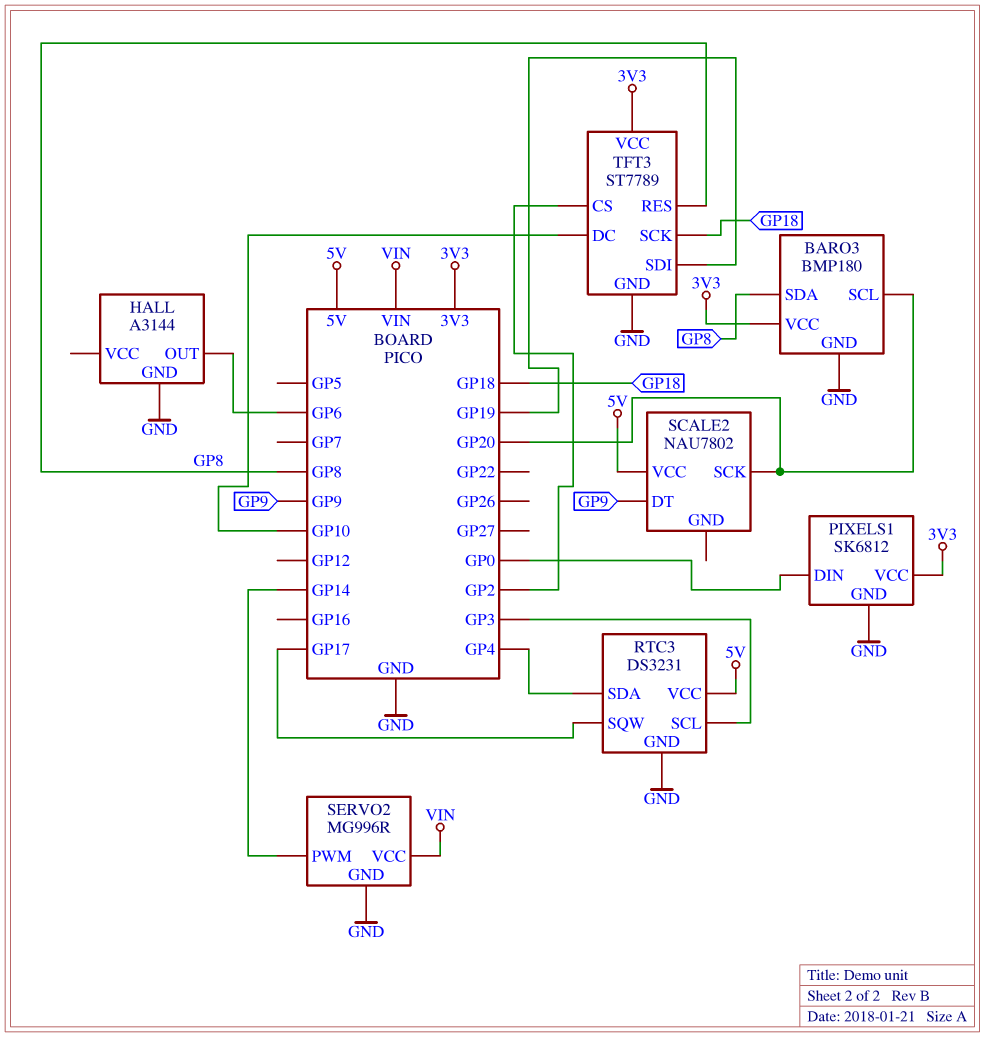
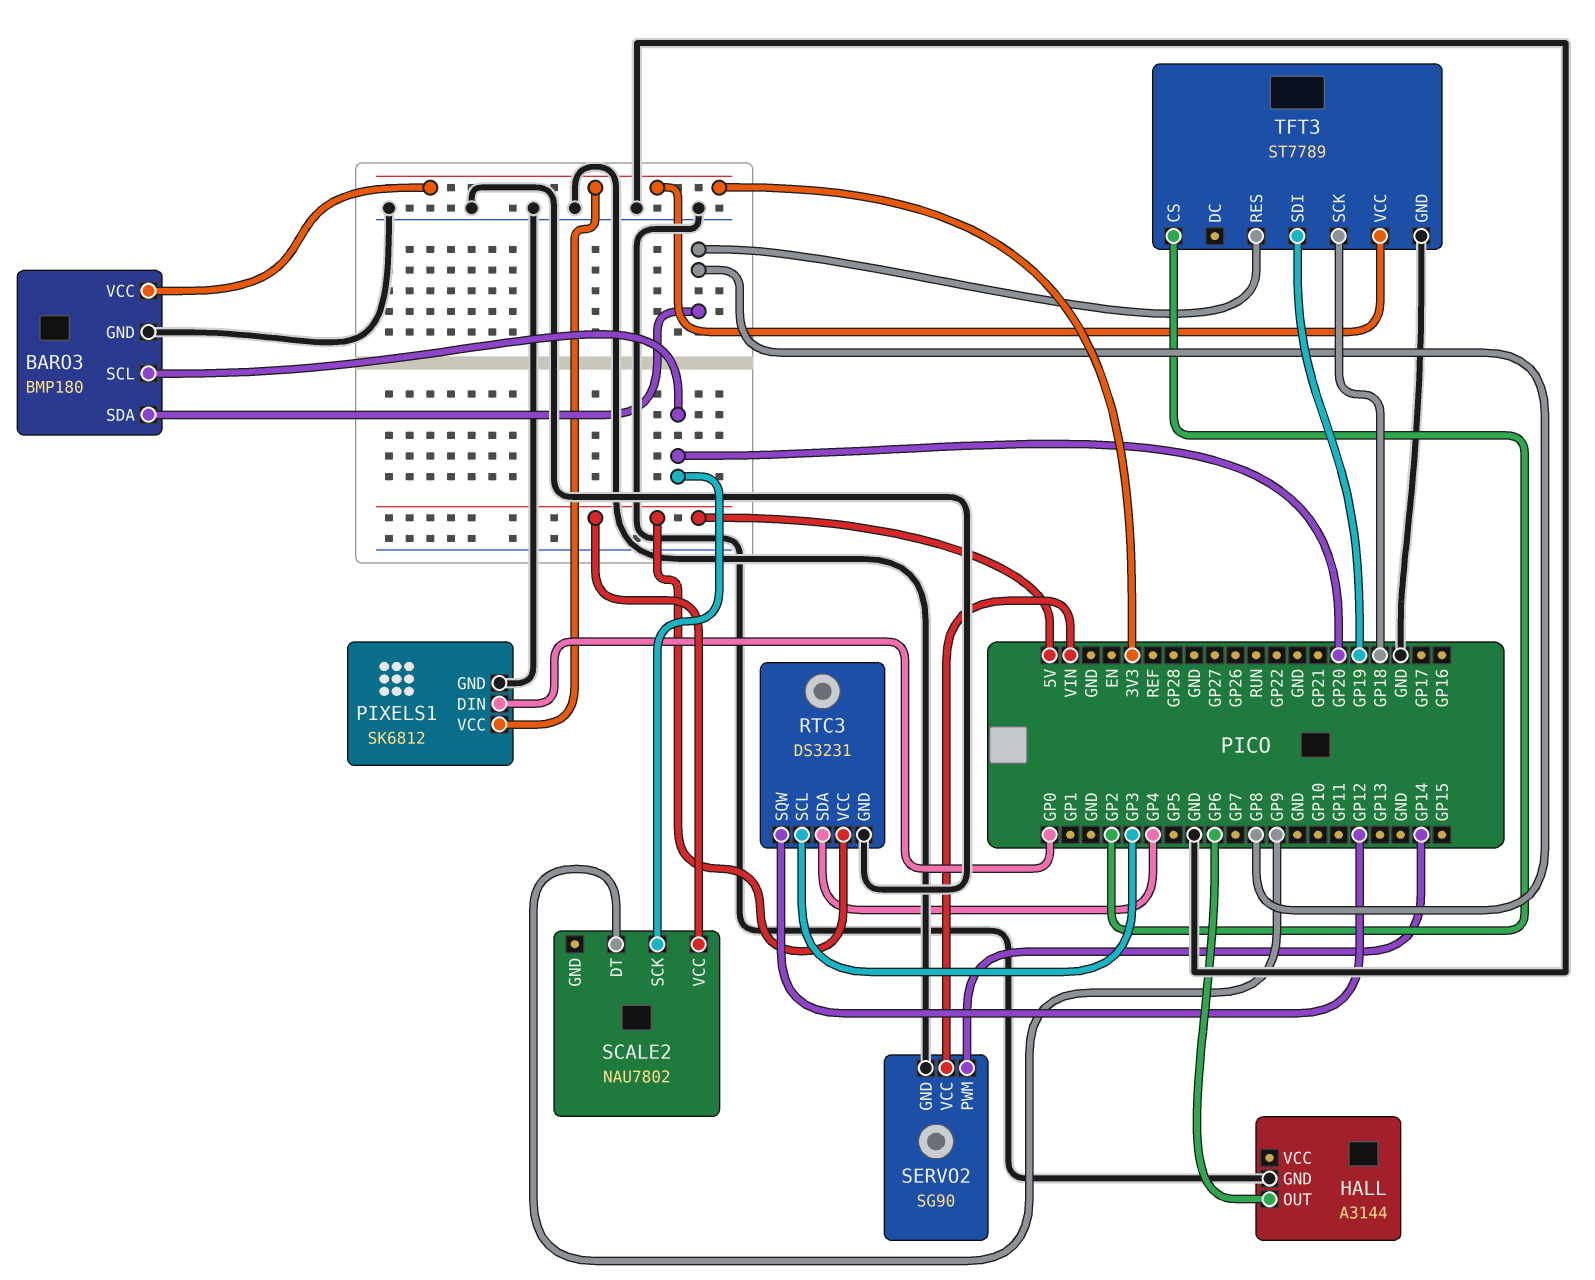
RTC3 pin SQW: GP17 -> GP12
SERVO2: MG996R -> SG90
TFT3 pin DC: GP10 -> none

